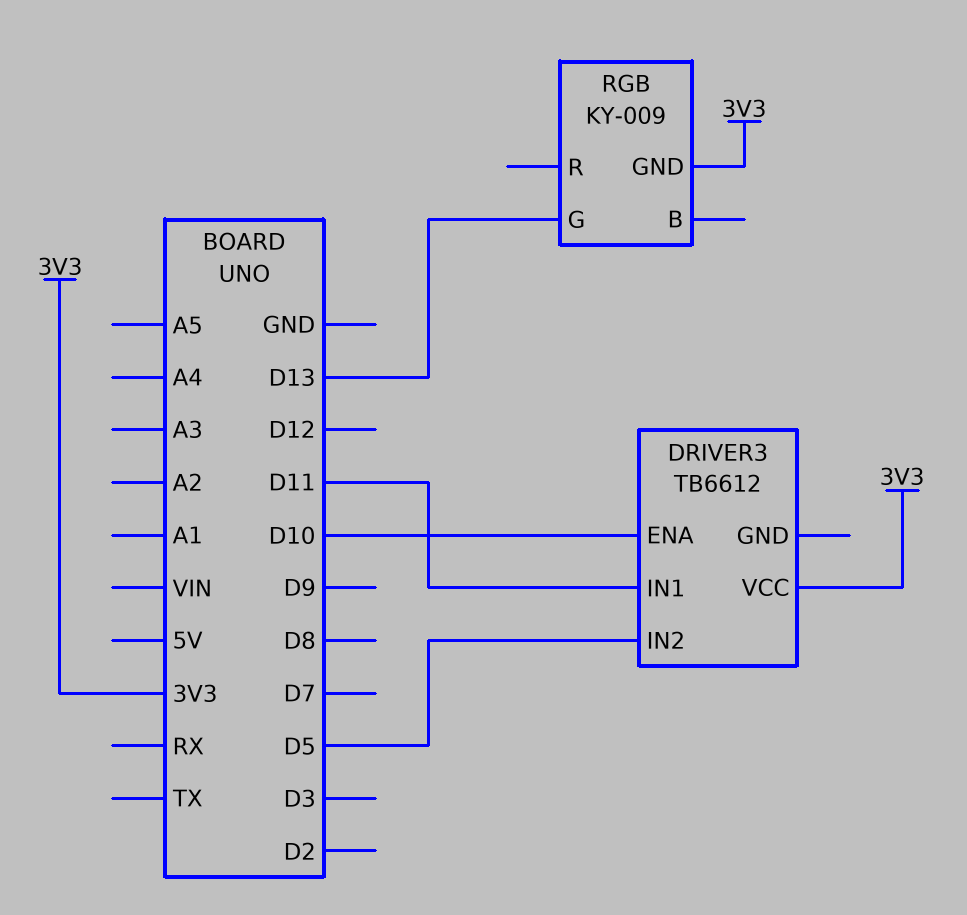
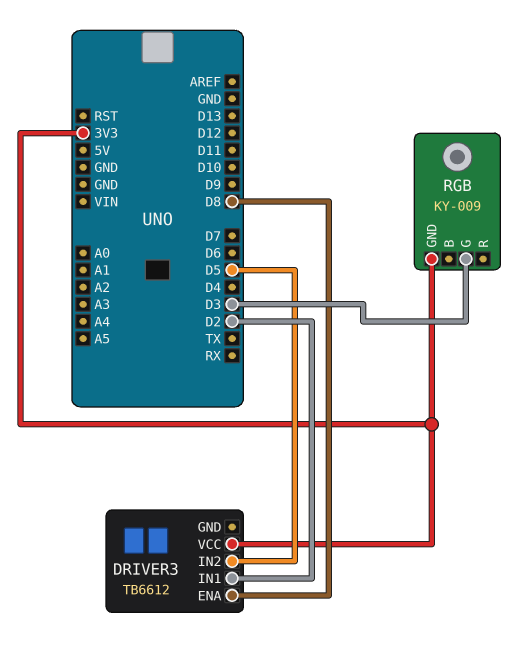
DRIVER3 pin ENA: D10 -> D8
DRIVER3 pin IN1: D11 -> D2
RGB pin G: D13 -> D3

